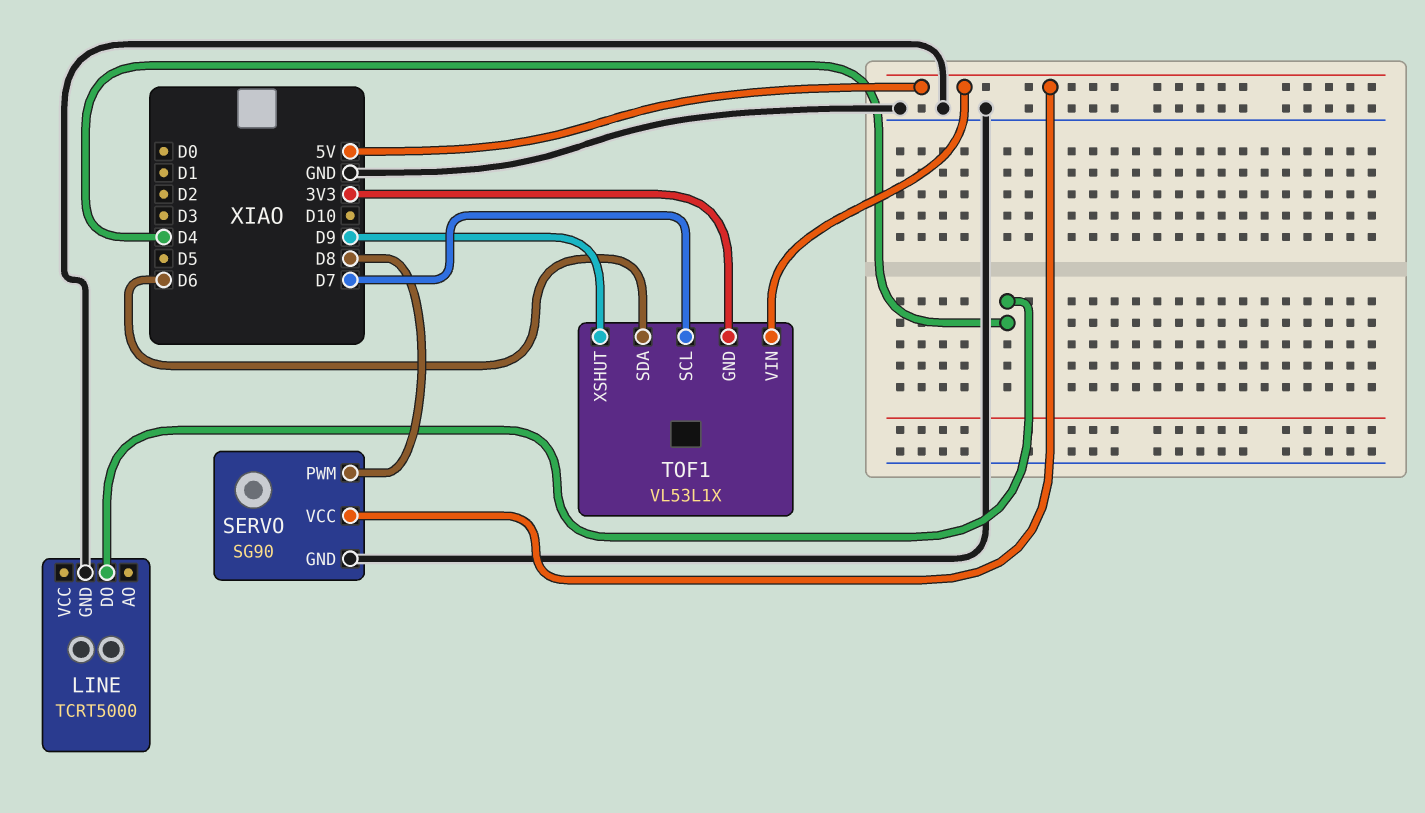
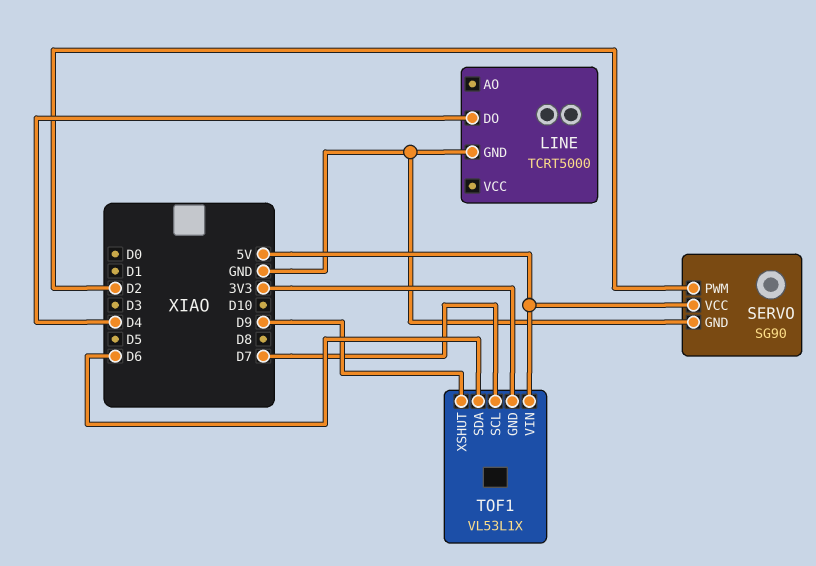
SERVO pin PWM: D8 -> D2

